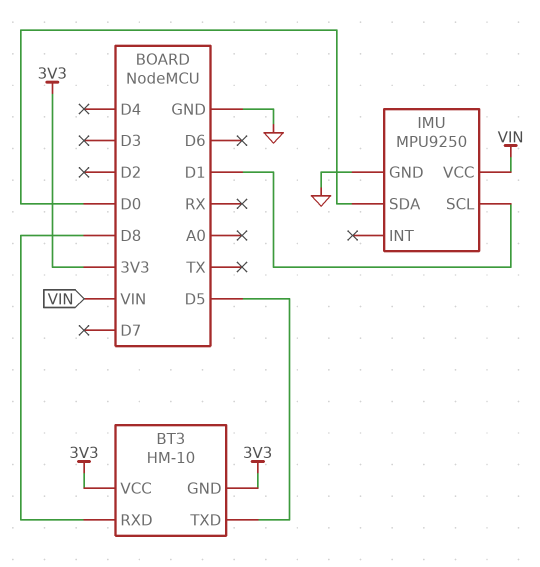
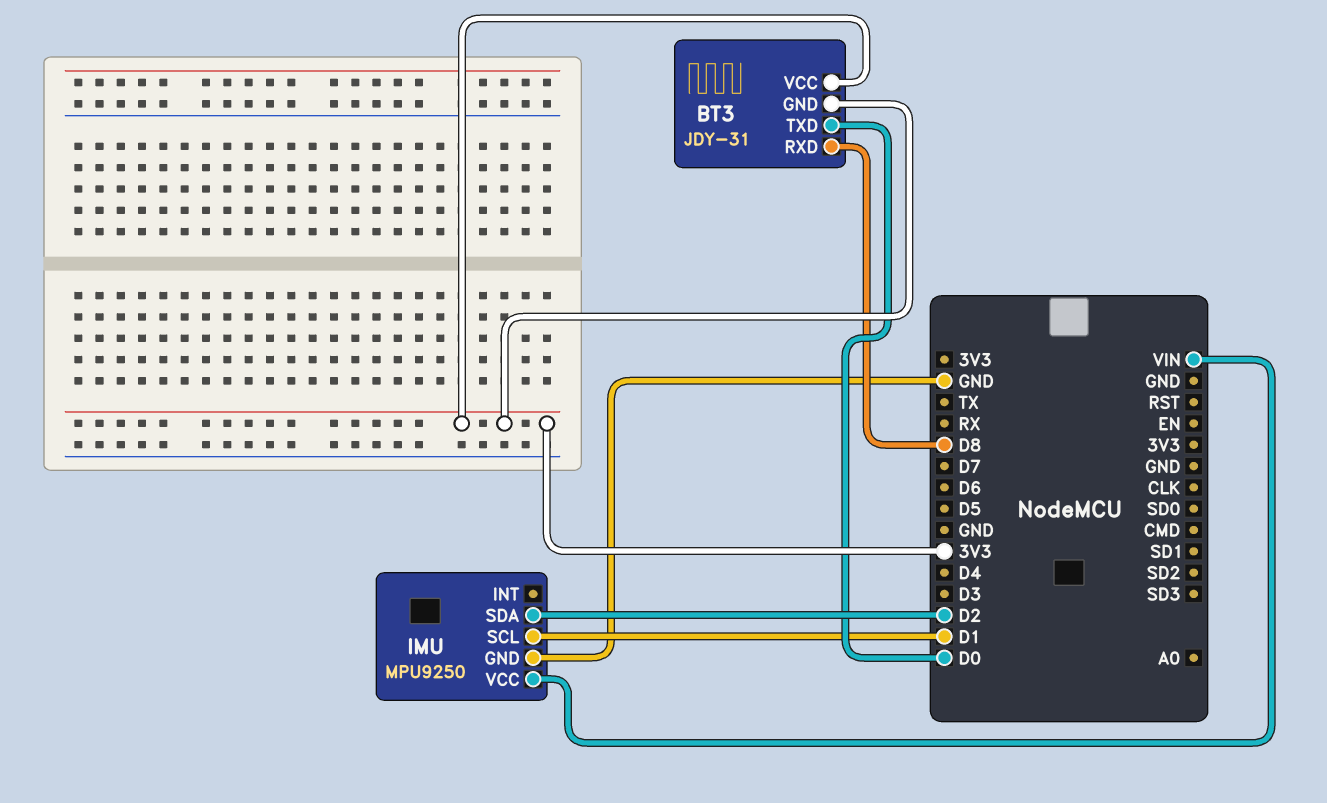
BT3: HM-10 -> JDY-31
BT3 pin TXD: D5 -> D0
IMU pin SDA: D0 -> D2

